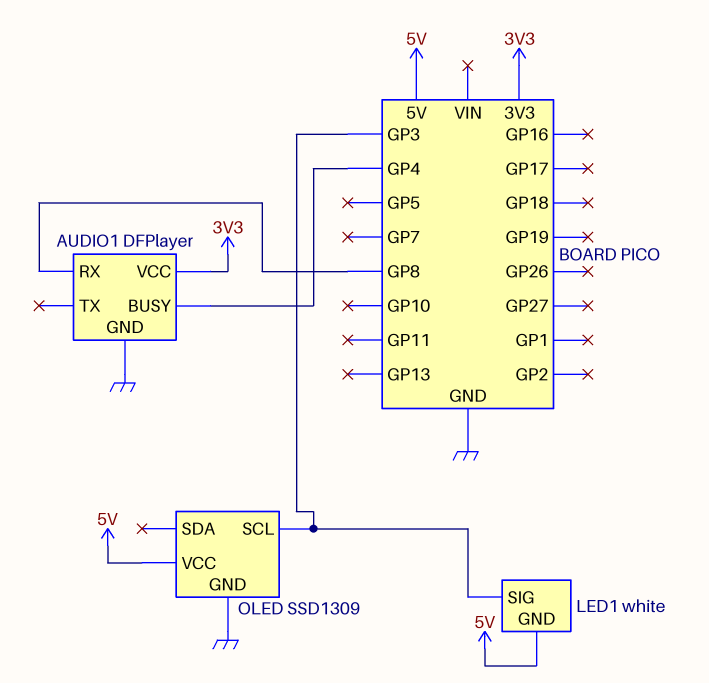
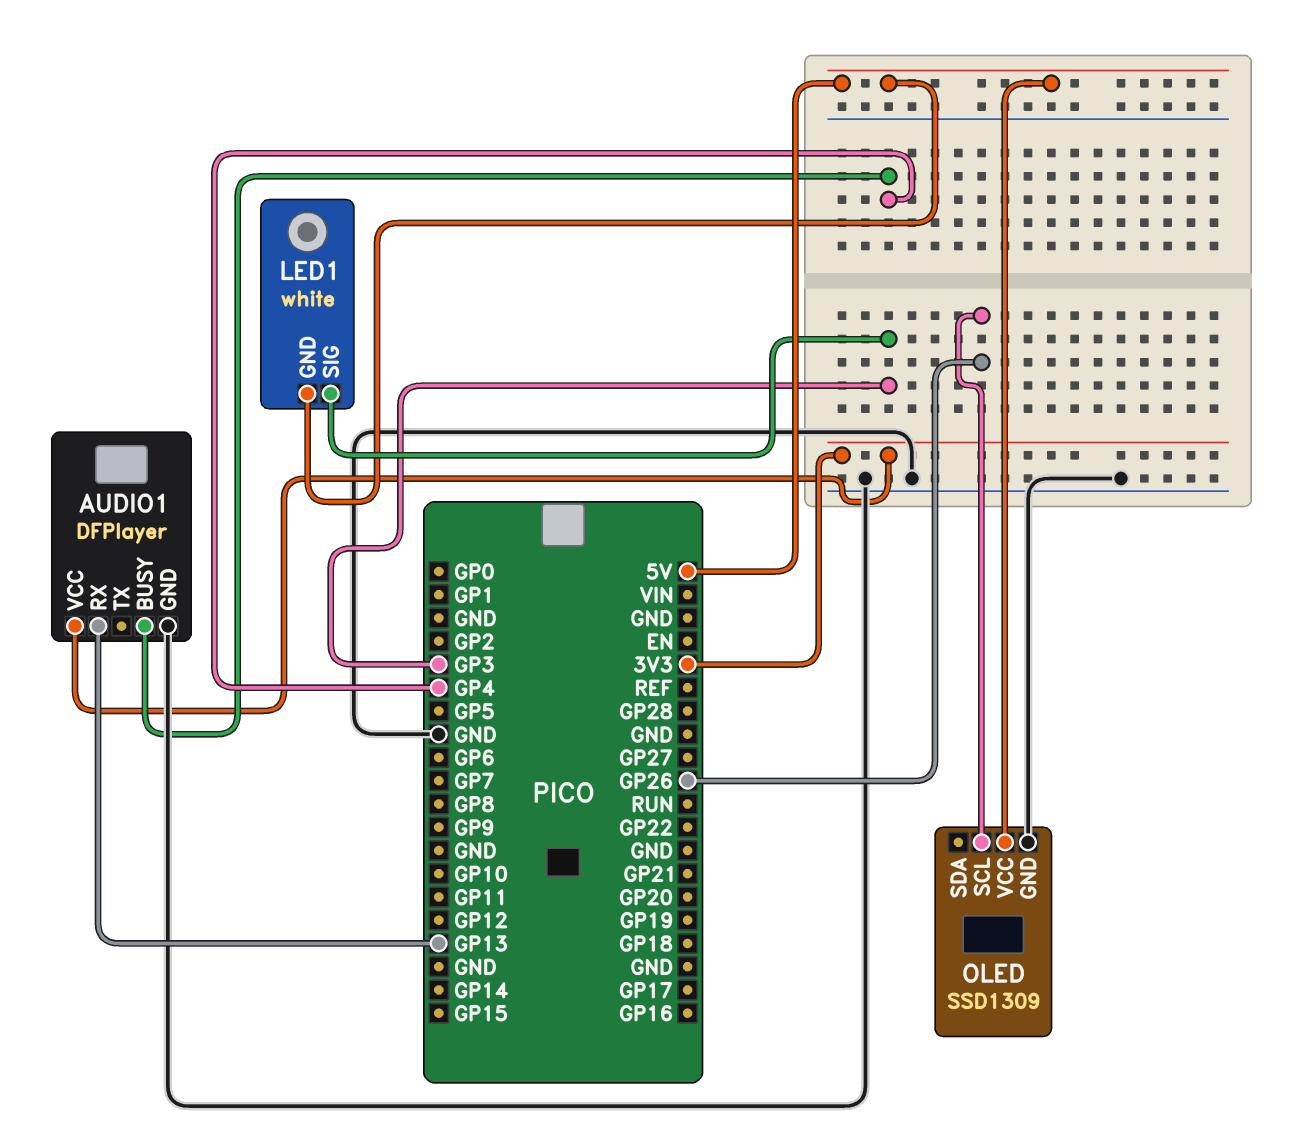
AUDIO1 pin RX: GP8 -> GP13
OLED pin SCL: GP3 -> GP26

